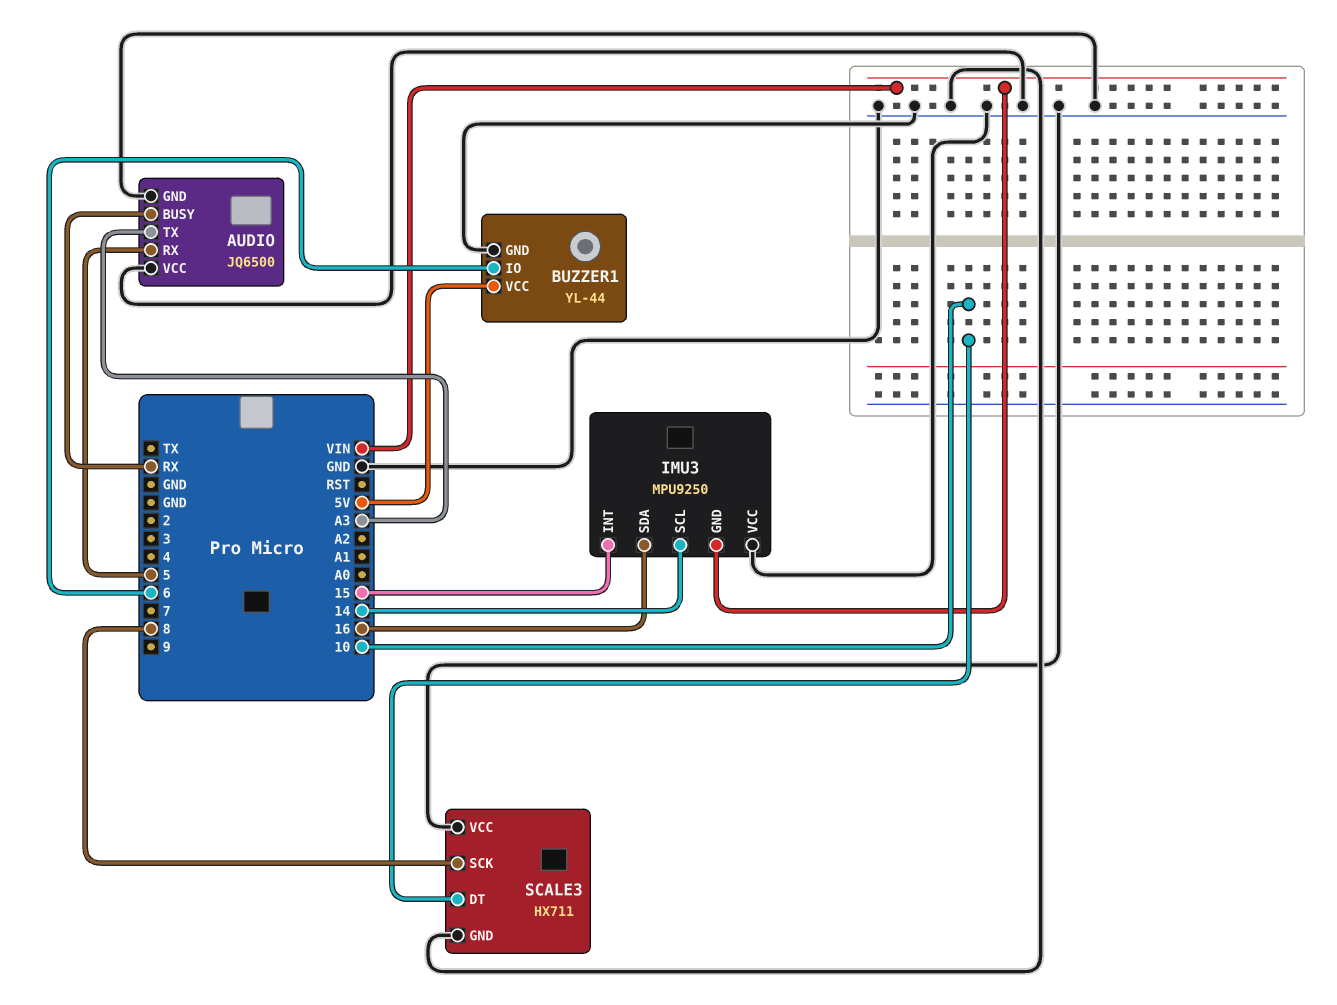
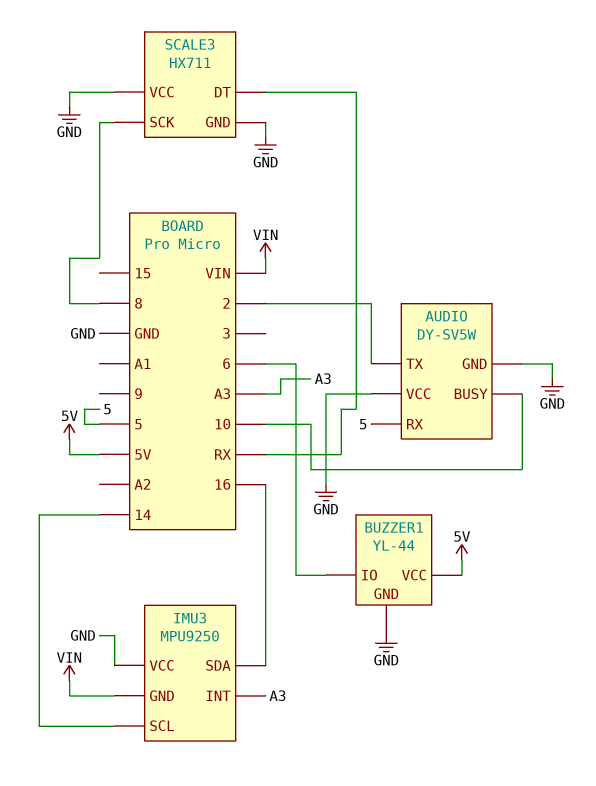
AUDIO: JQ6500 -> DY-SV5W
AUDIO pin BUSY: RX -> 10
AUDIO pin TX: A3 -> 2
IMU3 pin INT: 15 -> A3
SCALE3 pin DT: 10 -> RX

